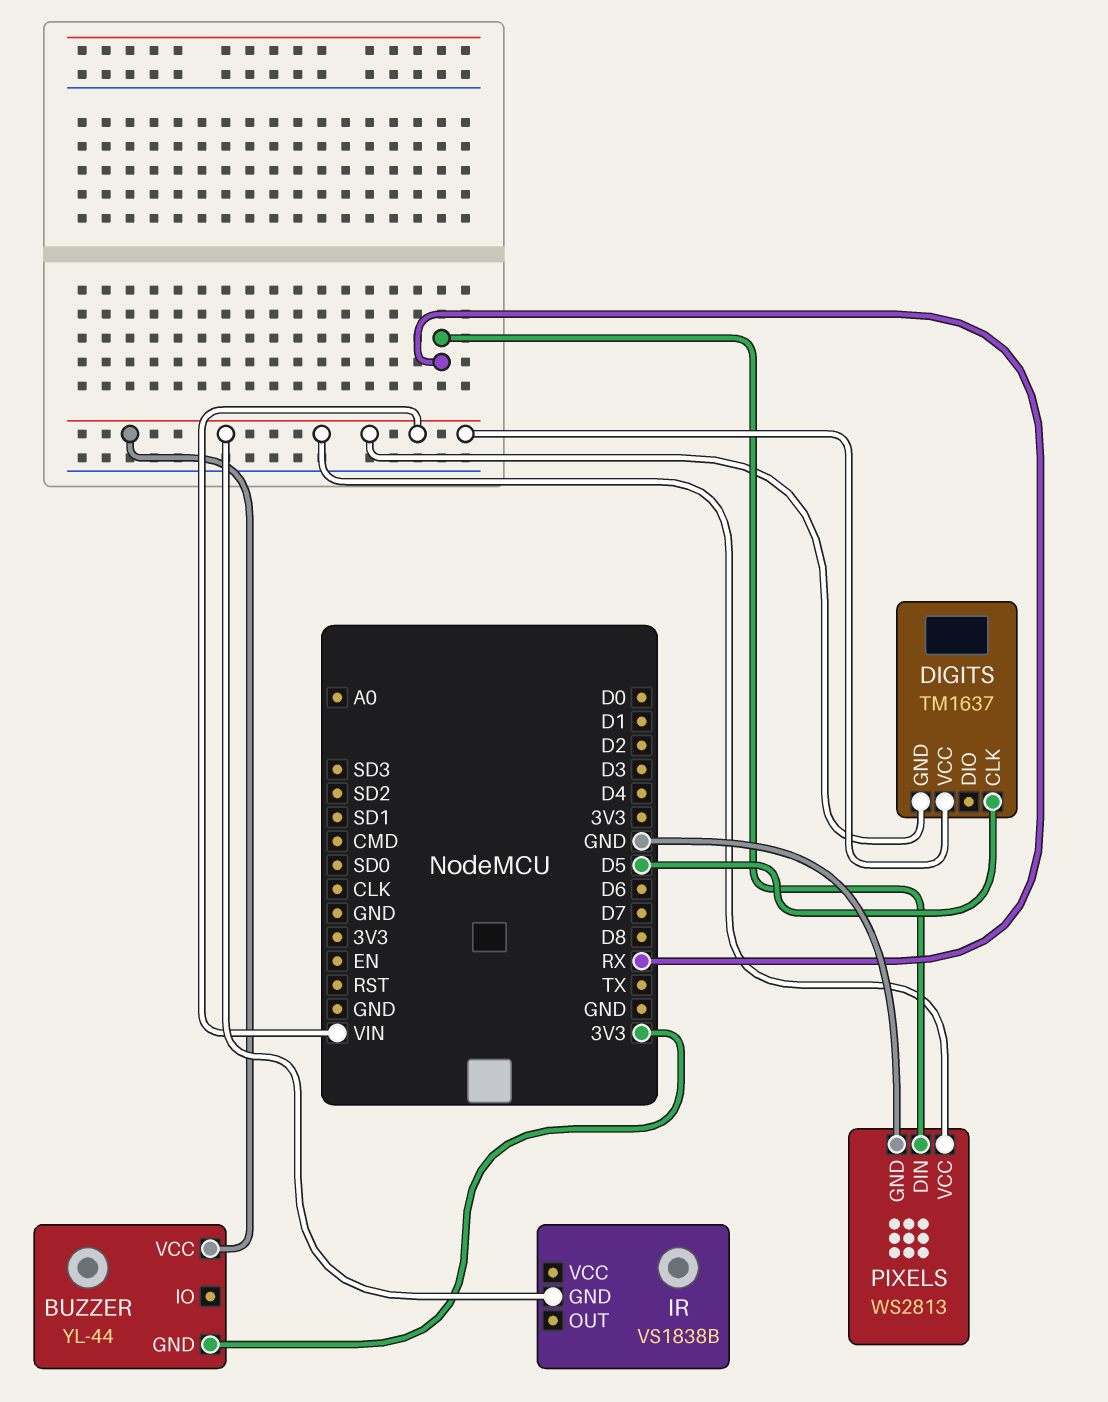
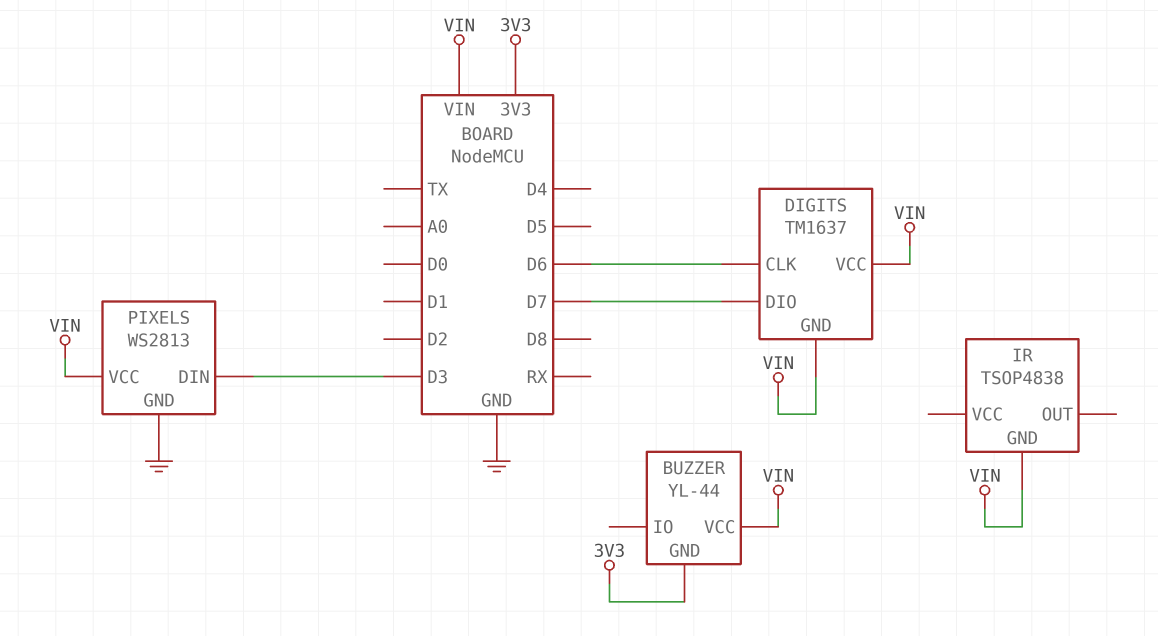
DIGITS pin CLK: D5 -> D6
DIGITS pin DIO: none -> D7
IR: VS1838B -> TSOP4838
PIXELS pin DIN: RX -> D3

